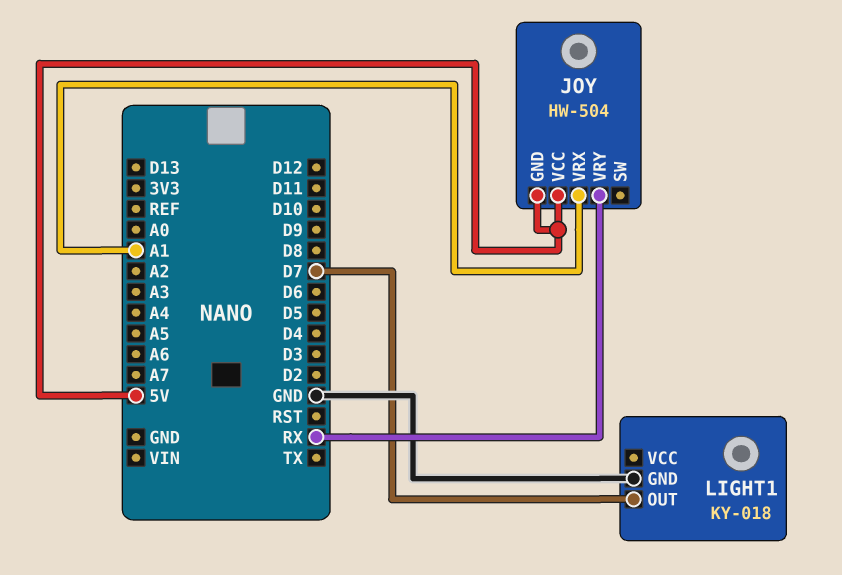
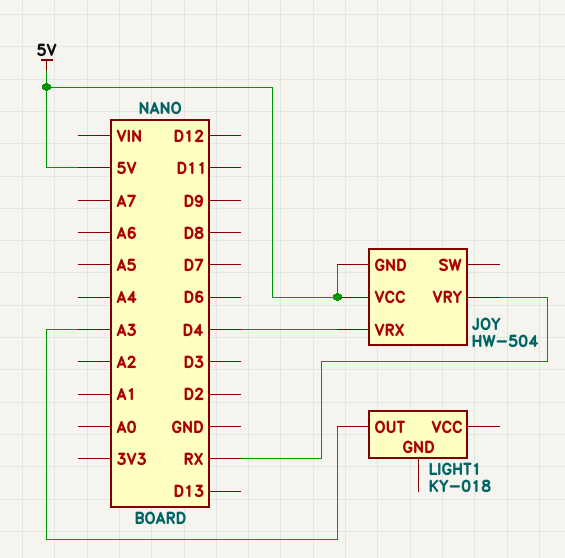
JOY pin VRX: A1 -> D4
LIGHT1 pin GND: GND -> none
LIGHT1 pin OUT: D7 -> A3

